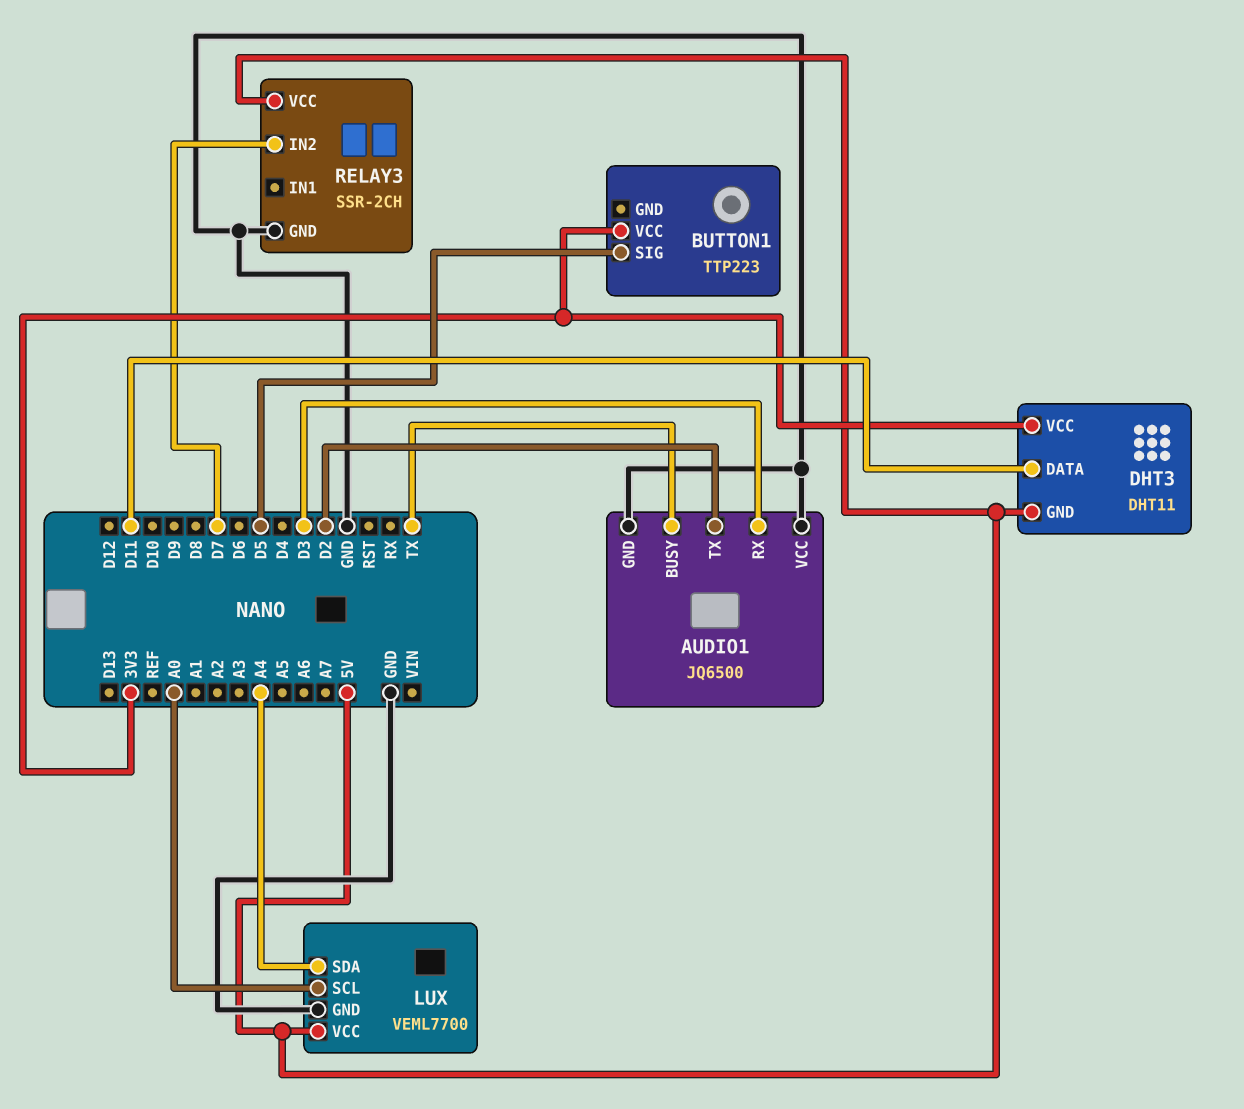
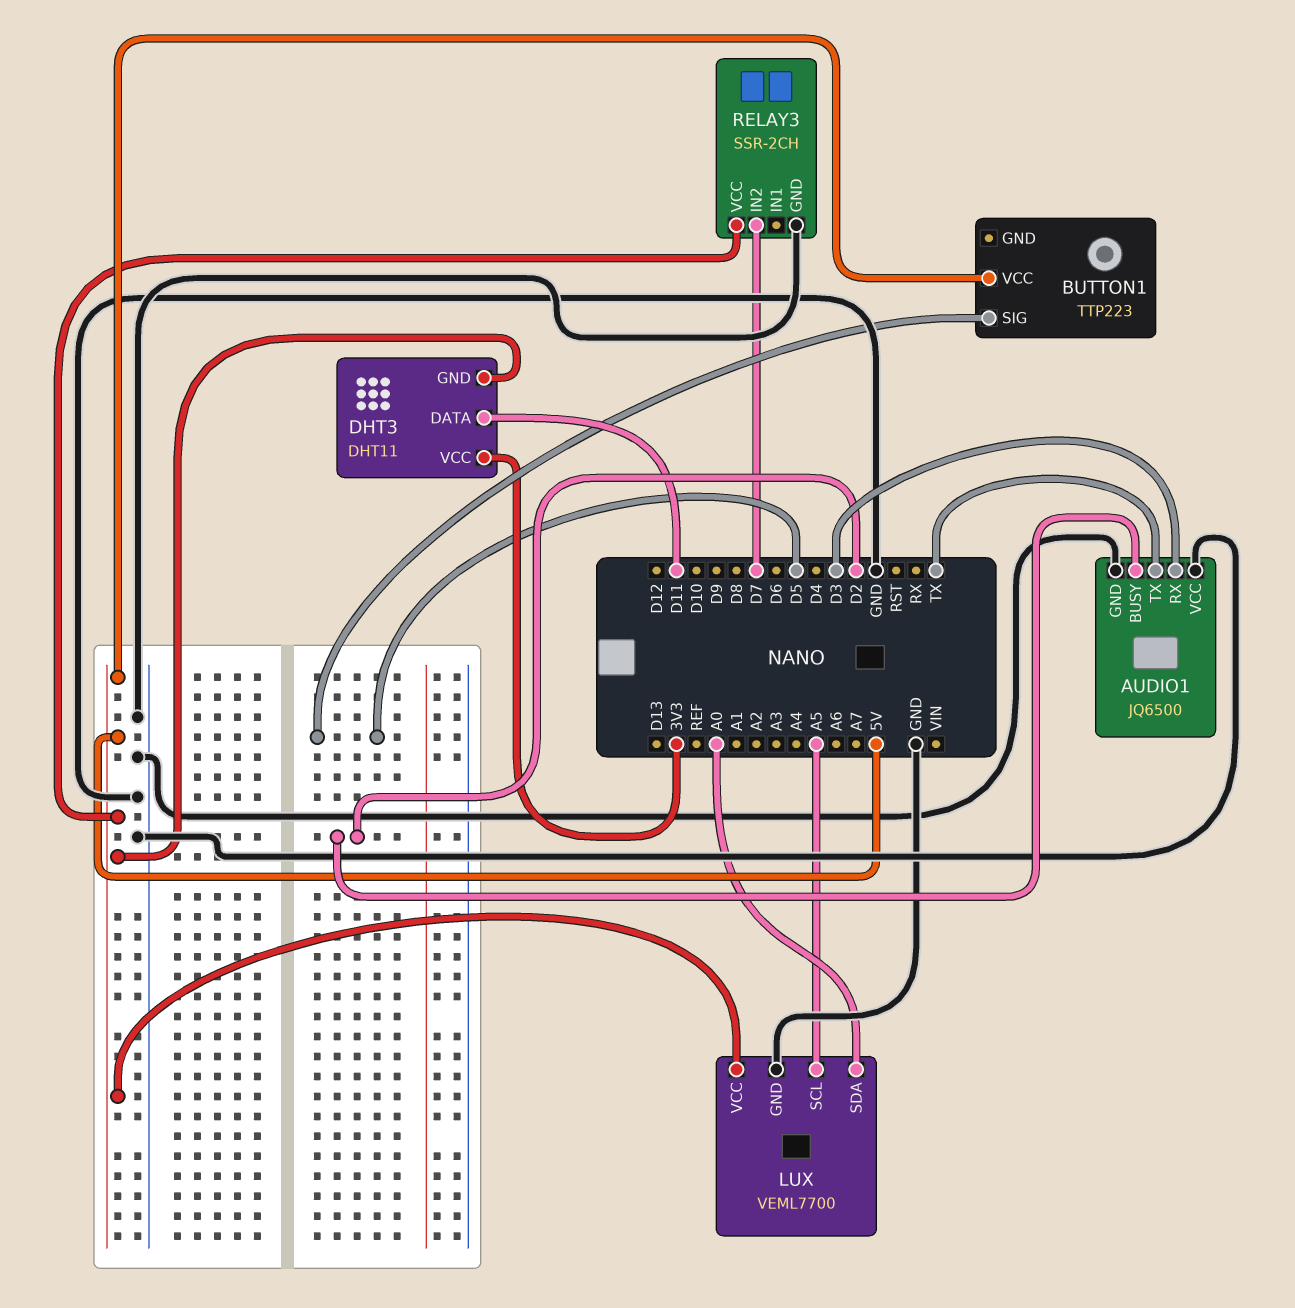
AUDIO1 pin BUSY: TX -> D2
AUDIO1 pin TX: D2 -> TX
BUTTON1 pin VCC: 3V3 -> 5V
LUX pin SCL: A0 -> A5
LUX pin SDA: A4 -> A0

